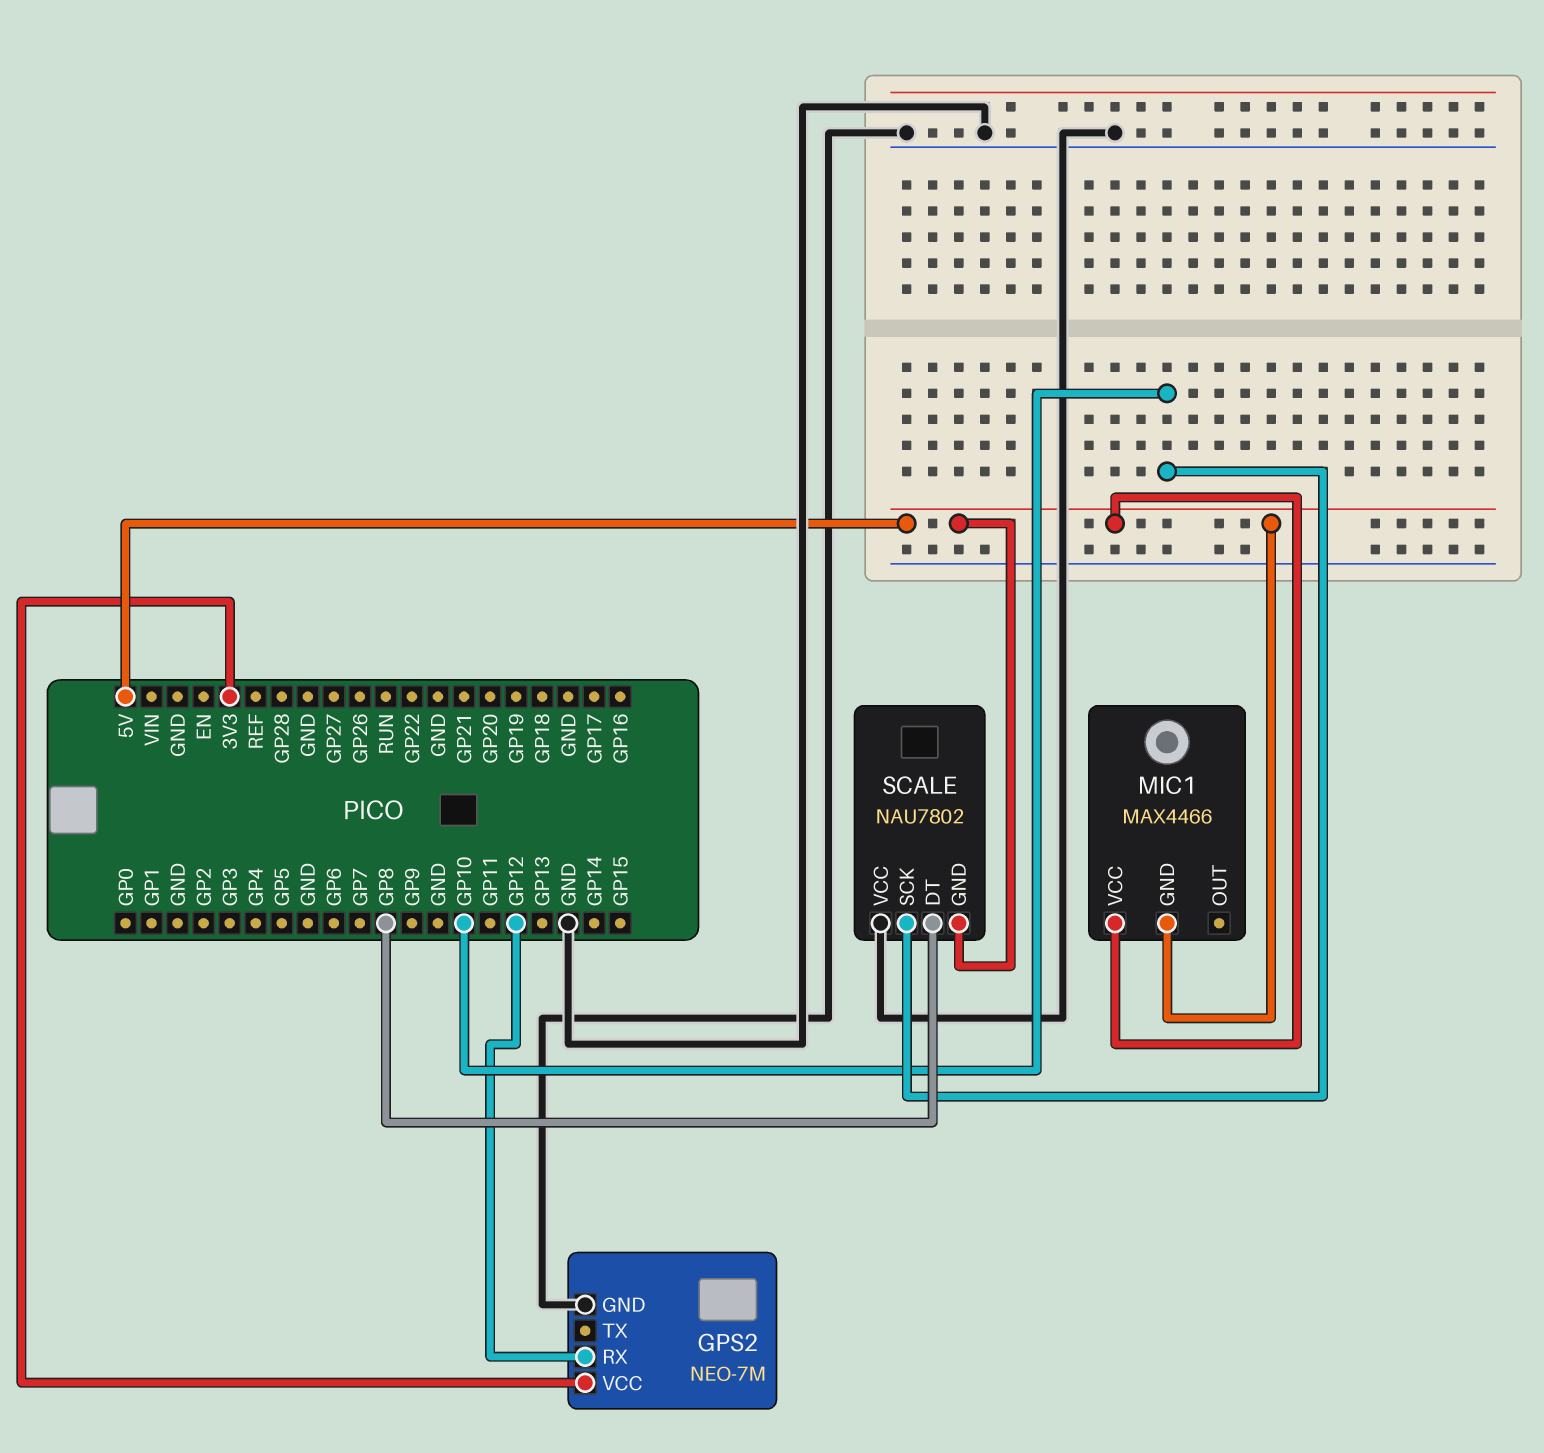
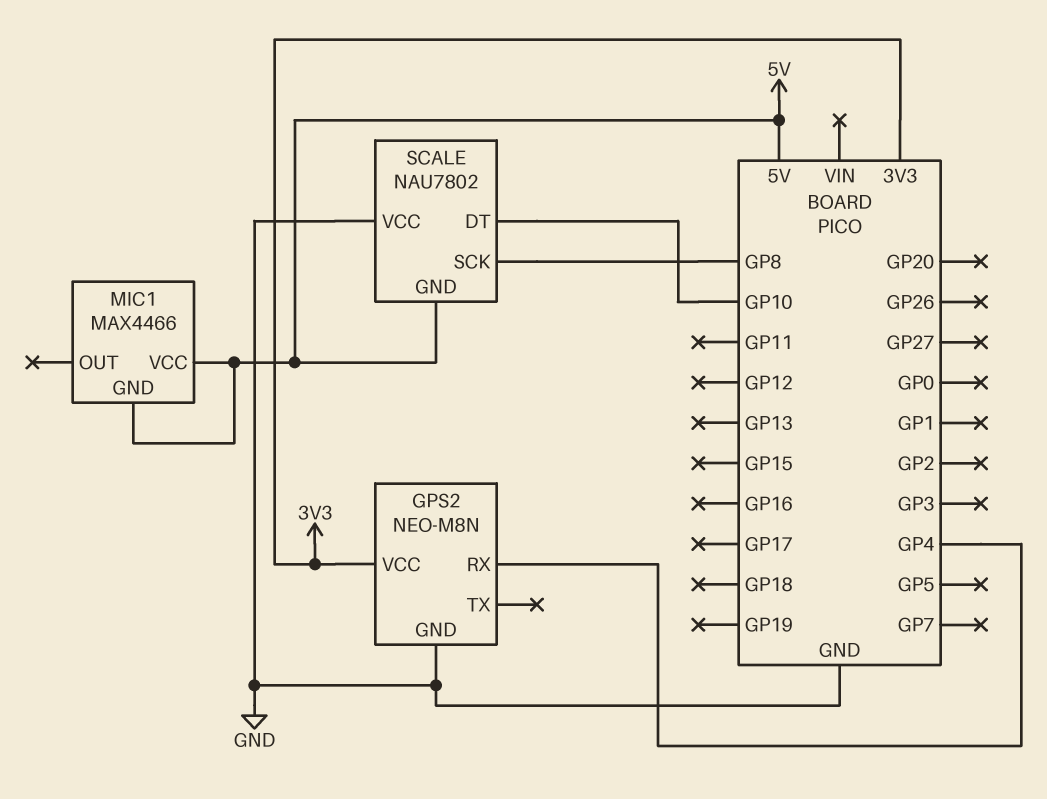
GPS2: NEO-7M -> NEO-M8N
GPS2 pin RX: GP12 -> GP4
SCALE pin DT: GP8 -> GP10
SCALE pin SCK: GP10 -> GP8

